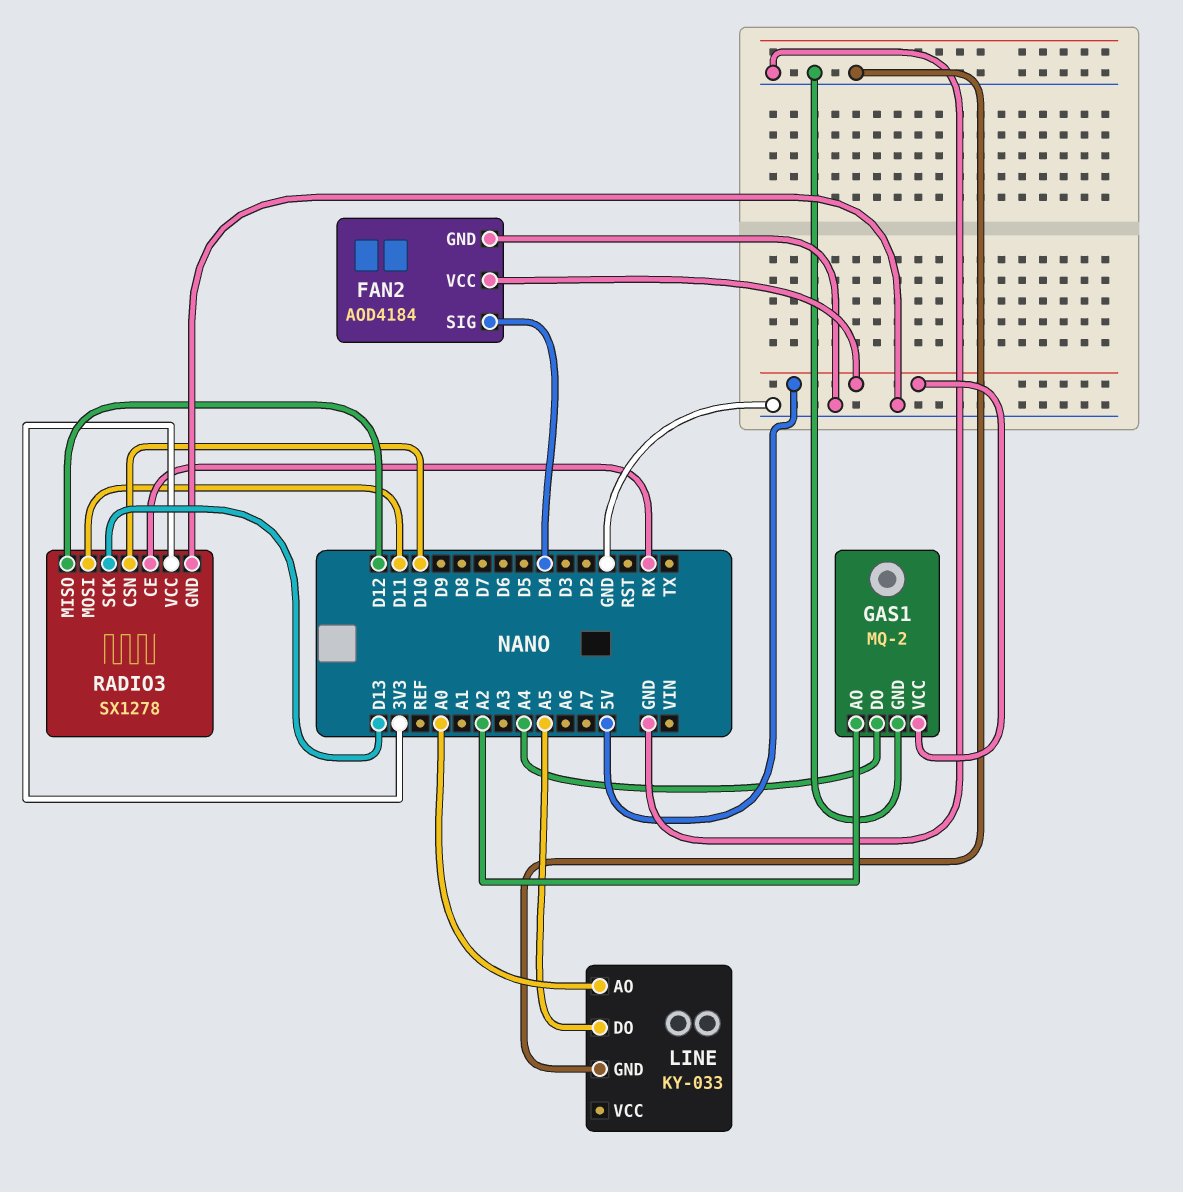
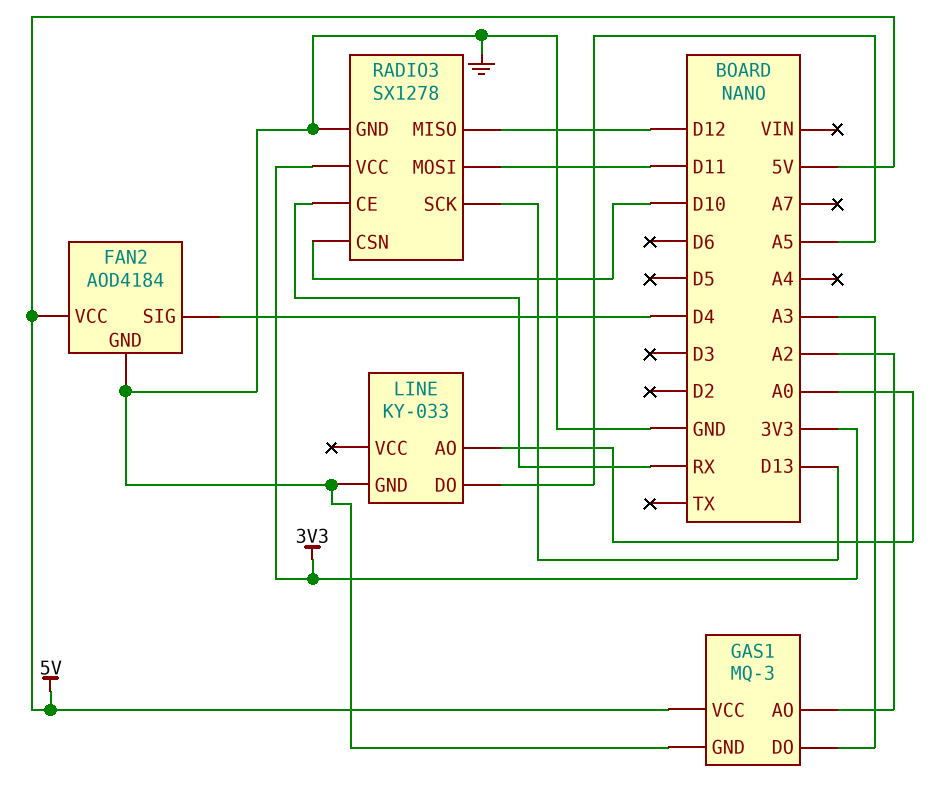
GAS1: MQ-2 -> MQ-3
GAS1 pin DO: A4 -> A3

